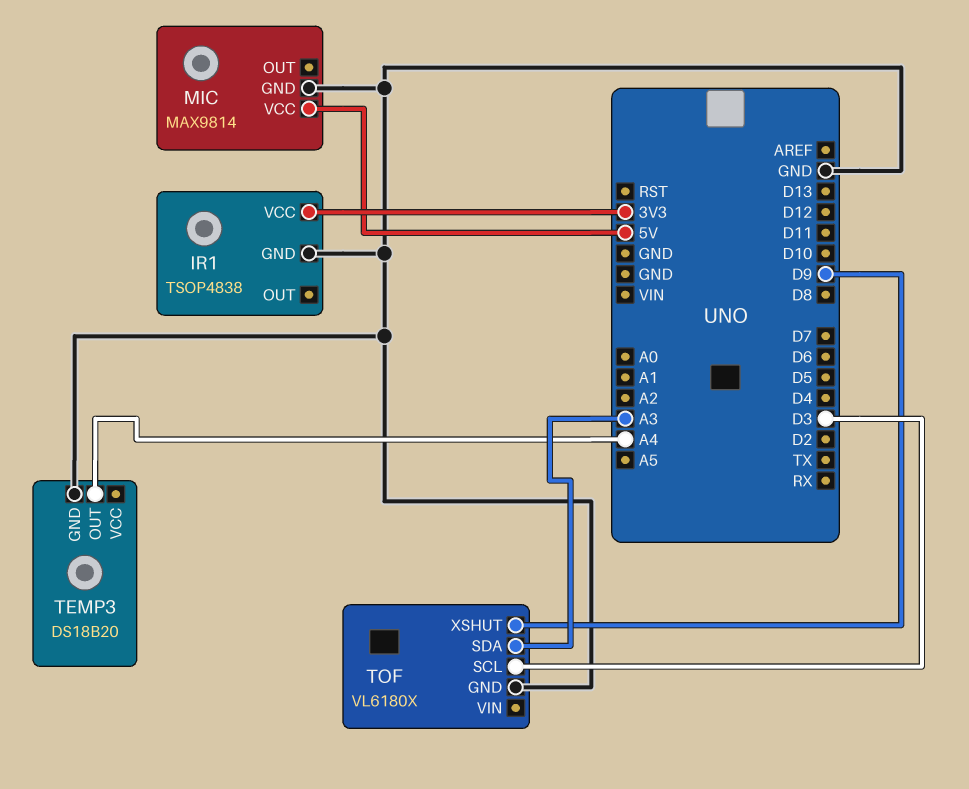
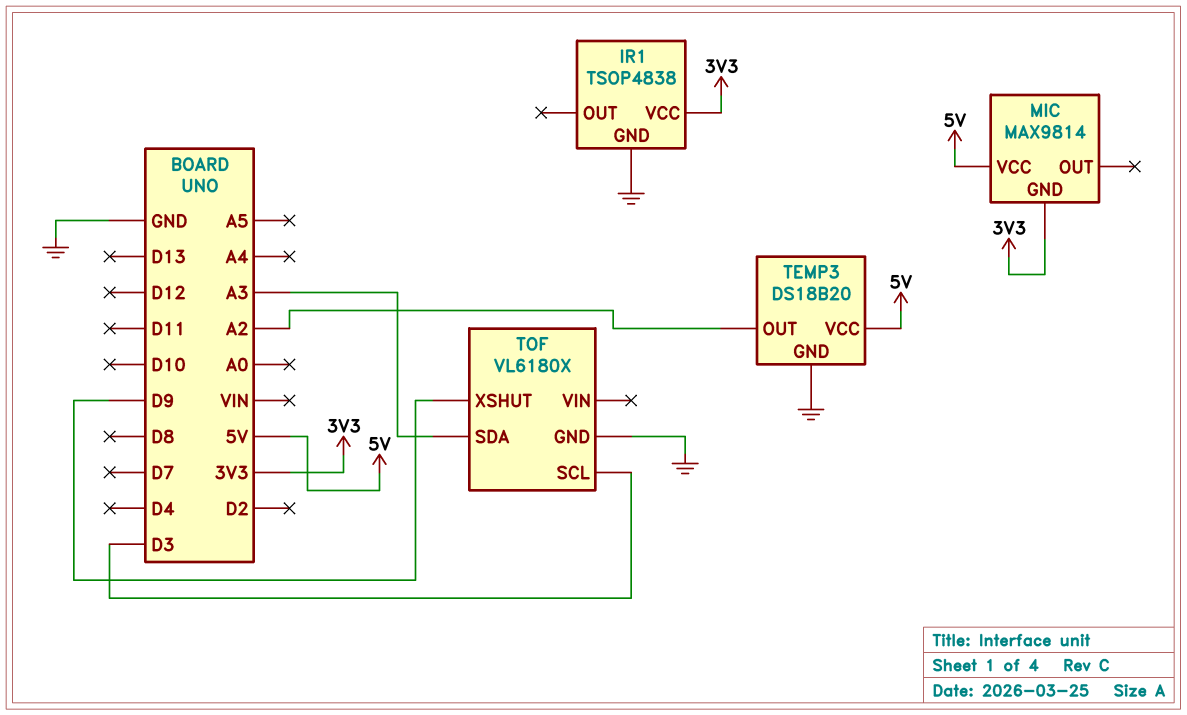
MIC pin GND: GND -> 3V3
TEMP3 pin OUT: A4 -> A2
TEMP3 pin VCC: none -> 5V

